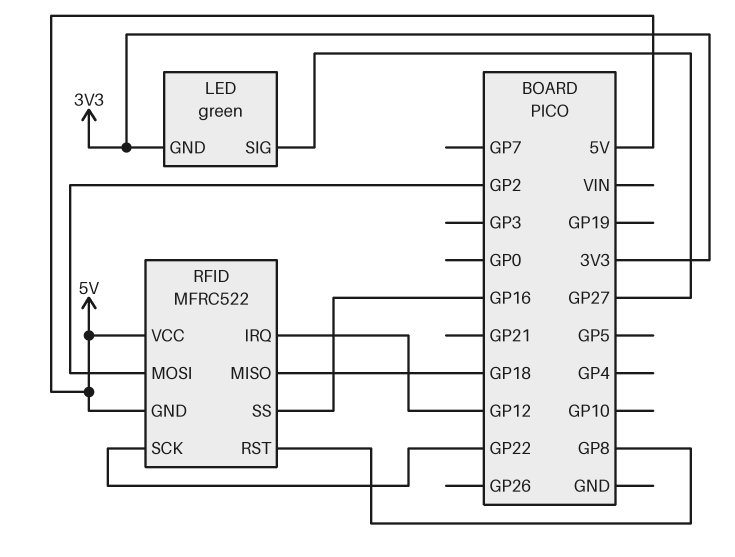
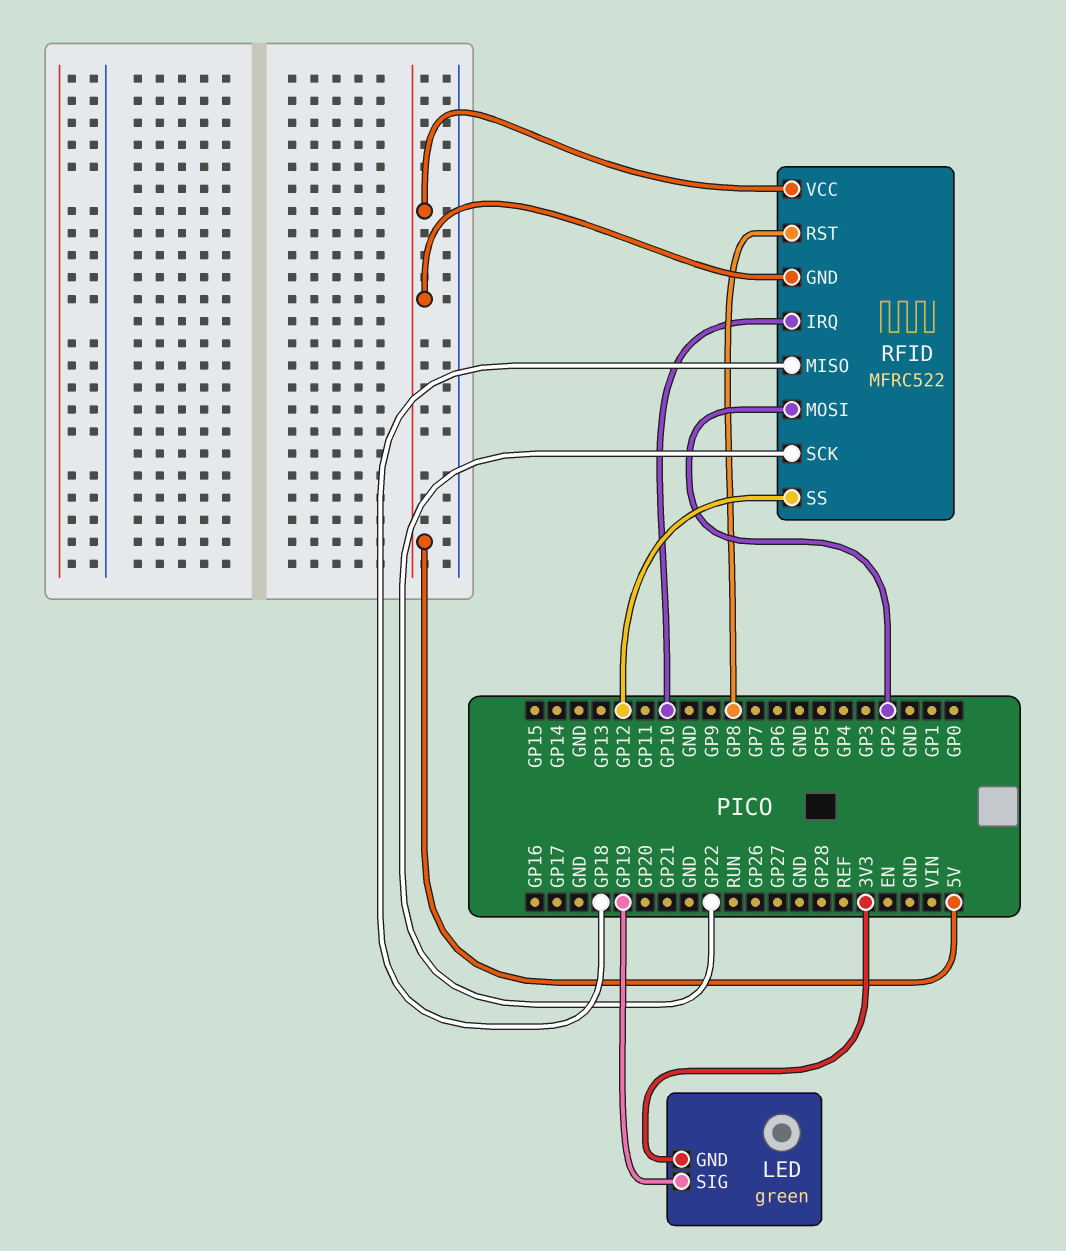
LED pin SIG: GP27 -> GP19
RFID pin IRQ: GP12 -> GP10
RFID pin SS: GP16 -> GP12

